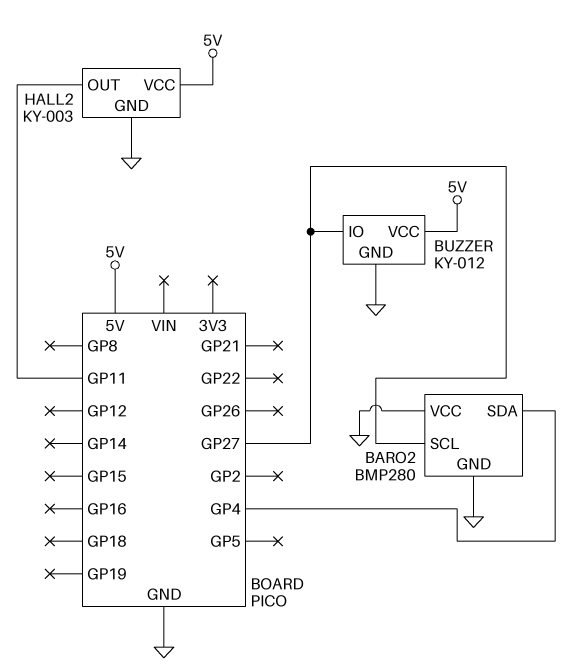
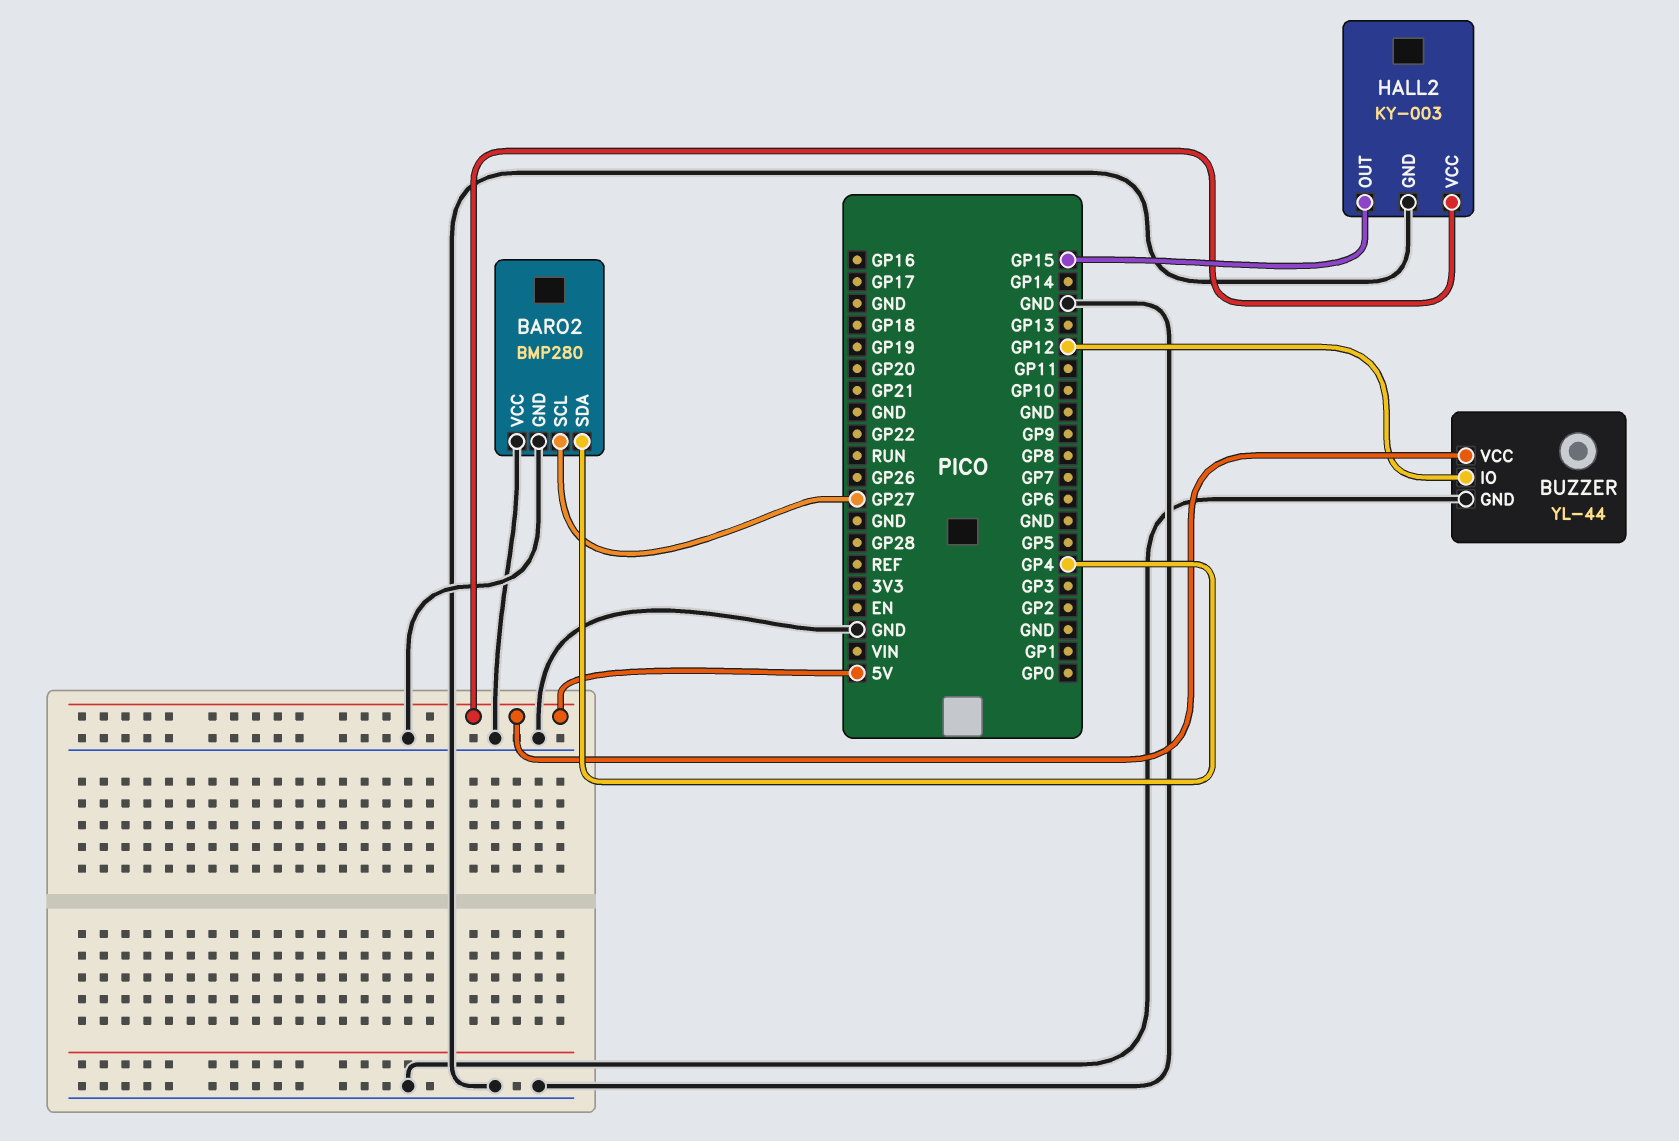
BUZZER: KY-012 -> YL-44
BUZZER pin IO: GP27 -> GP12
HALL2 pin OUT: GP11 -> GP15

